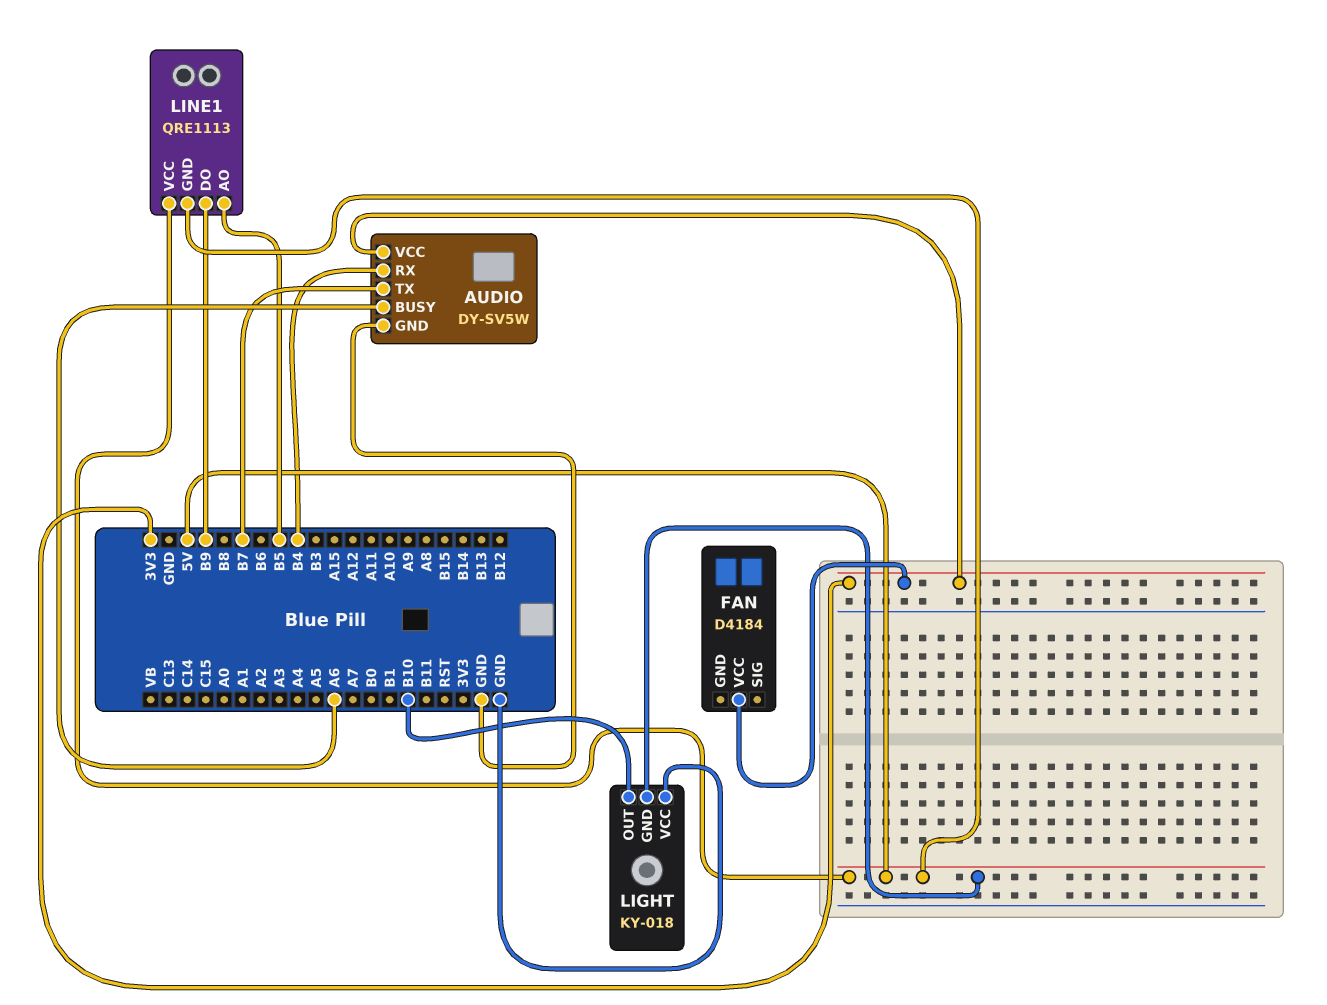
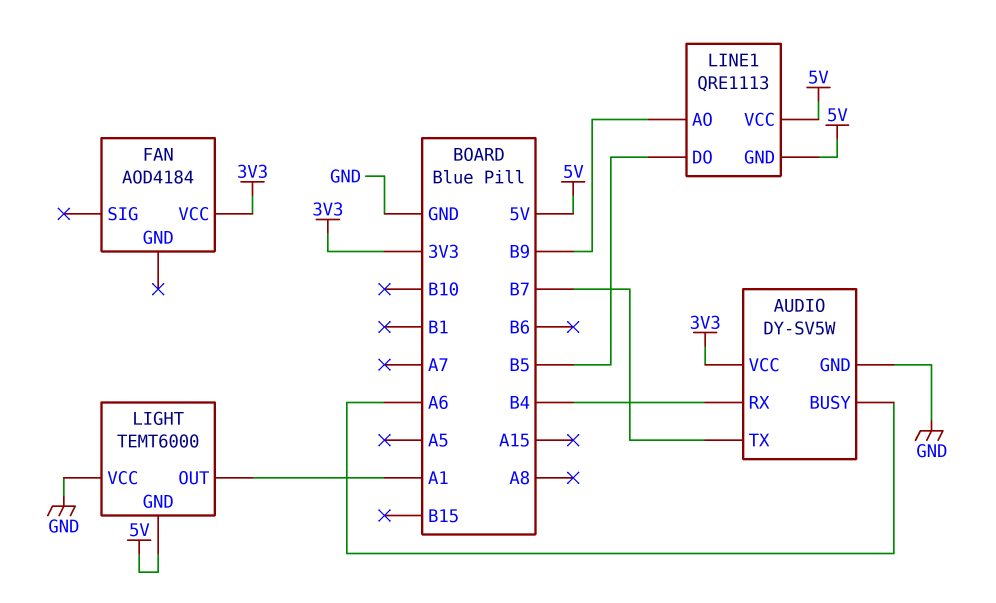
FAN: D4184 -> AOD4184
LIGHT: KY-018 -> TEMT6000
LIGHT pin OUT: B10 -> A1
LINE1 pin AO: B5 -> B9
LINE1 pin DO: B9 -> B5

